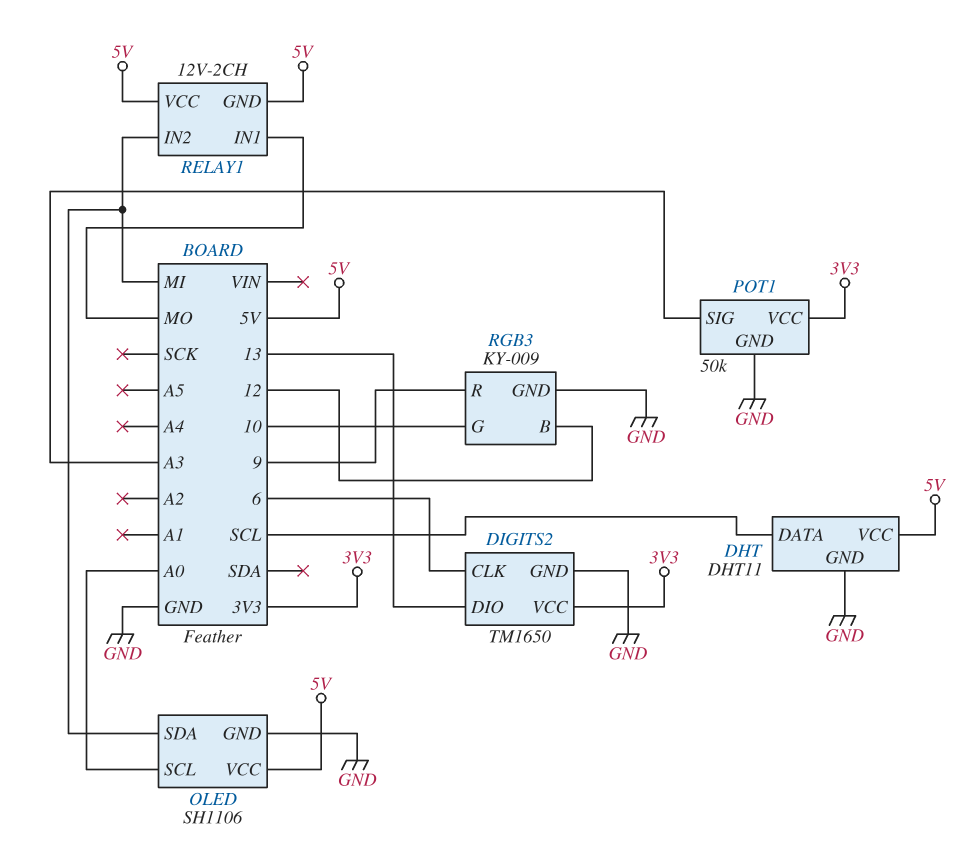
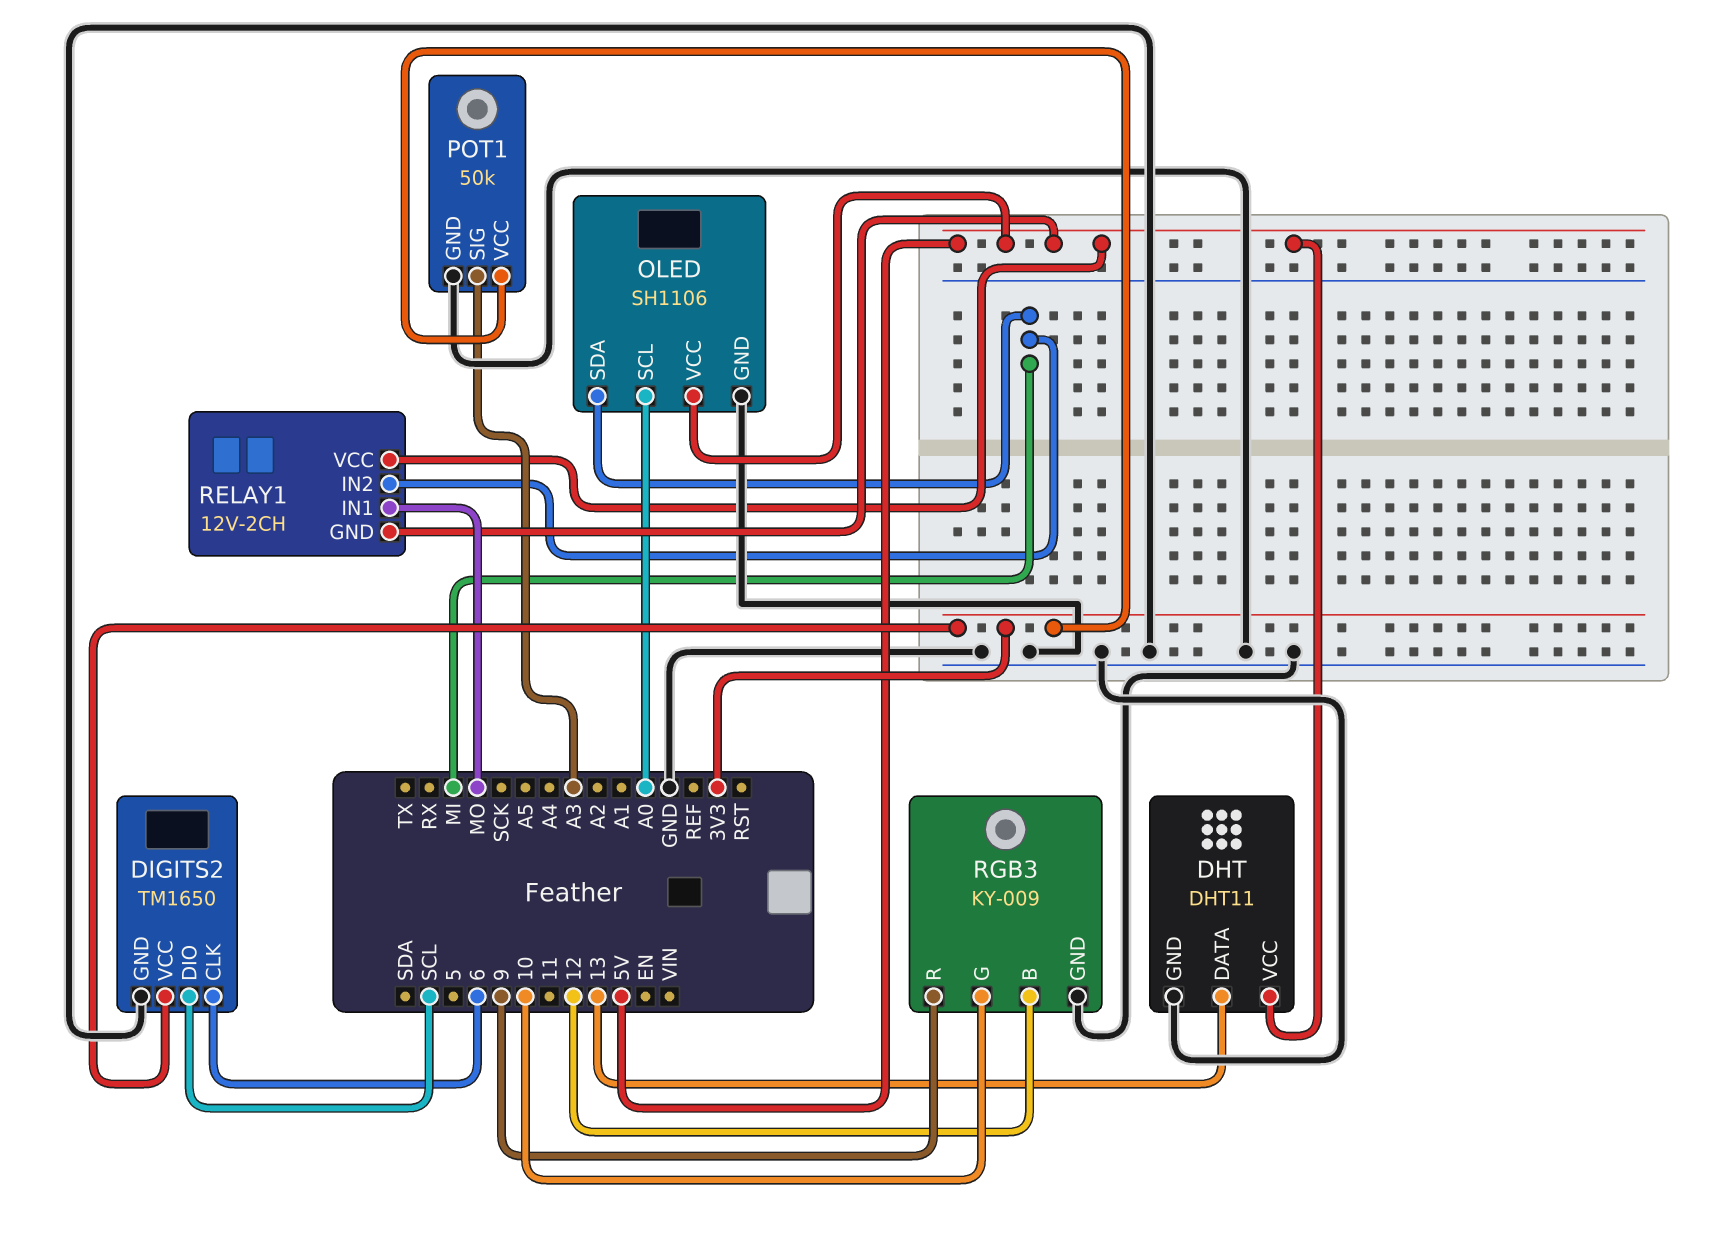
DHT pin DATA: SCL -> 13
DIGITS2 pin DIO: 13 -> SCL

